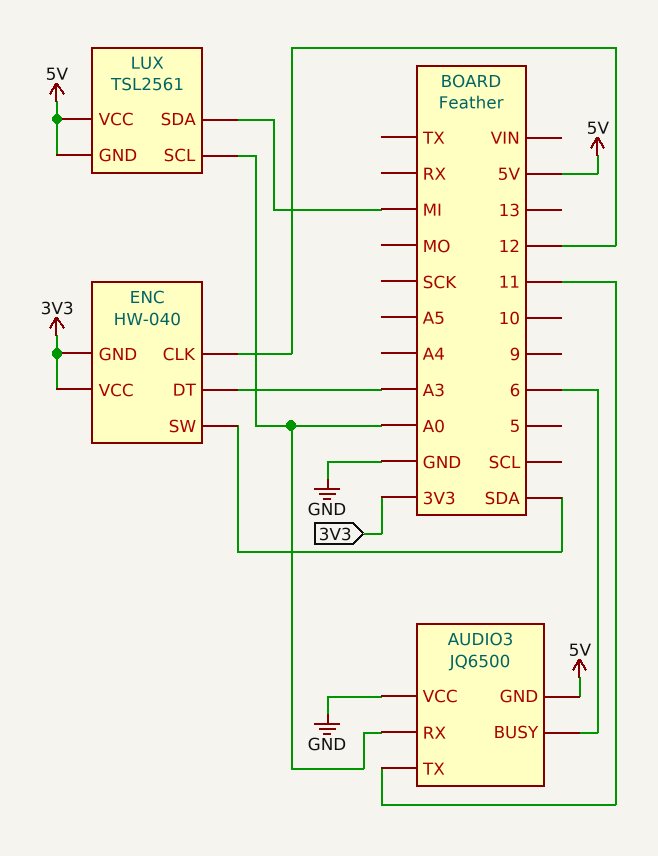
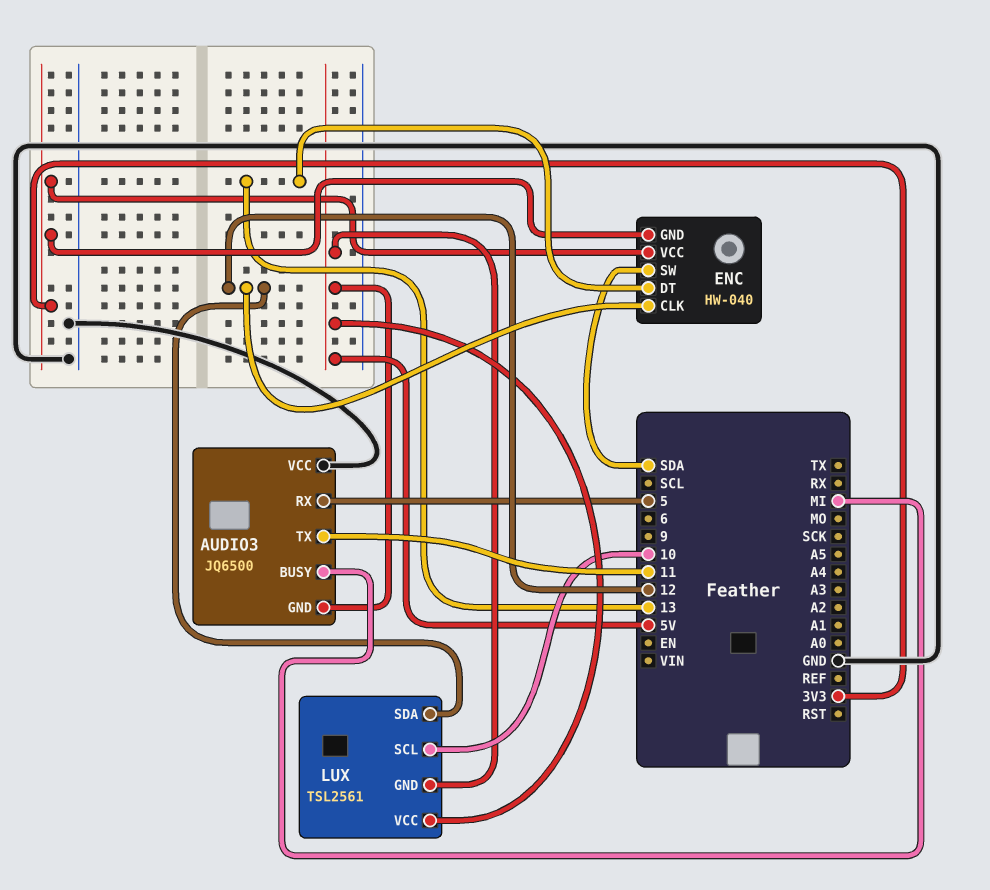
AUDIO3 pin BUSY: 6 -> MI
AUDIO3 pin RX: A0 -> 5
ENC pin DT: A3 -> 13
LUX pin SCL: A0 -> 10
LUX pin SDA: MI -> 12

